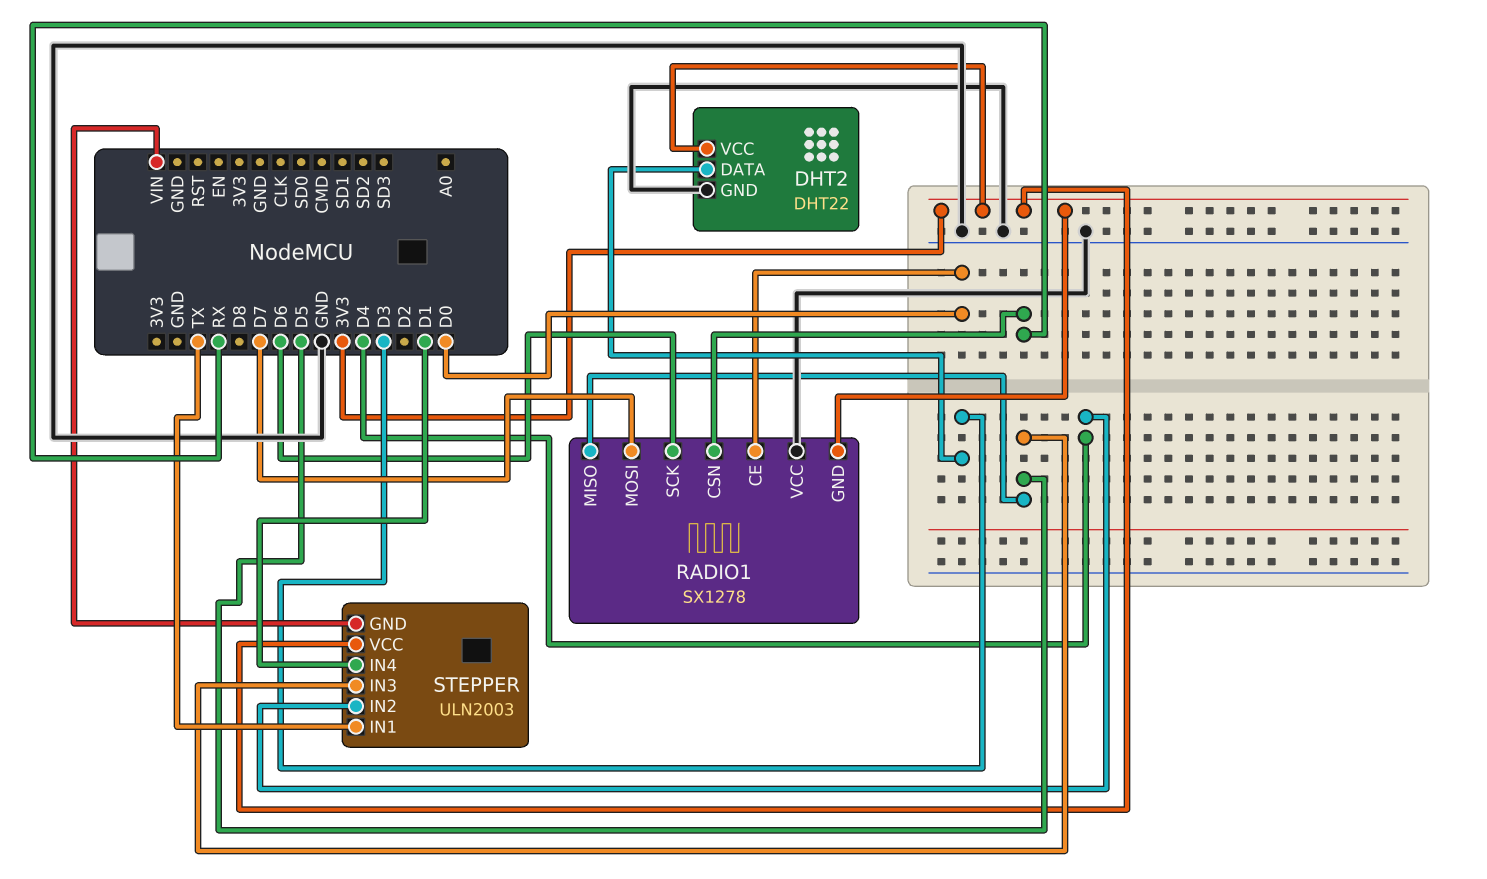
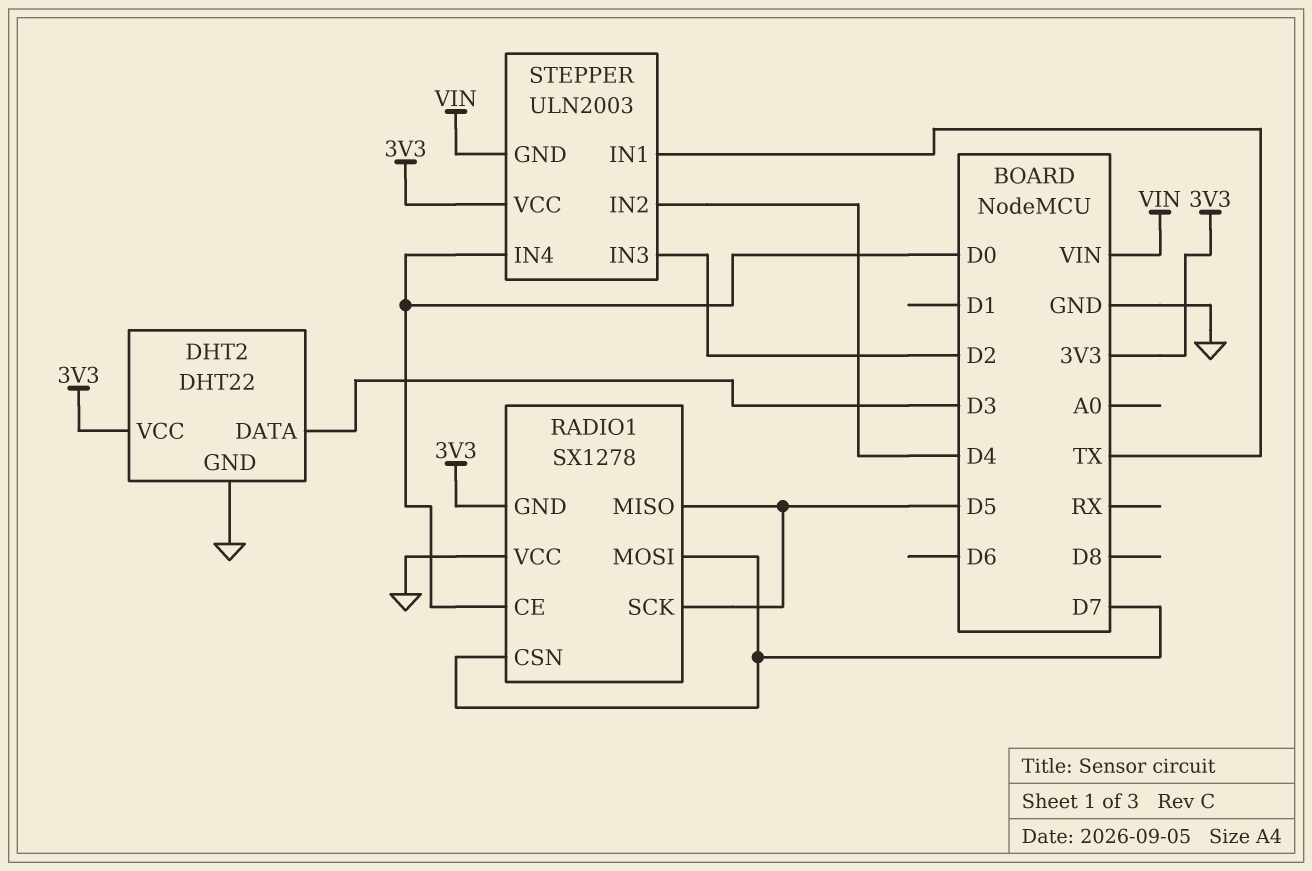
RADIO1 pin CSN: RX -> D7
RADIO1 pin SCK: D6 -> D5
STEPPER pin IN3: D5 -> D2
STEPPER pin IN4: D1 -> D0

